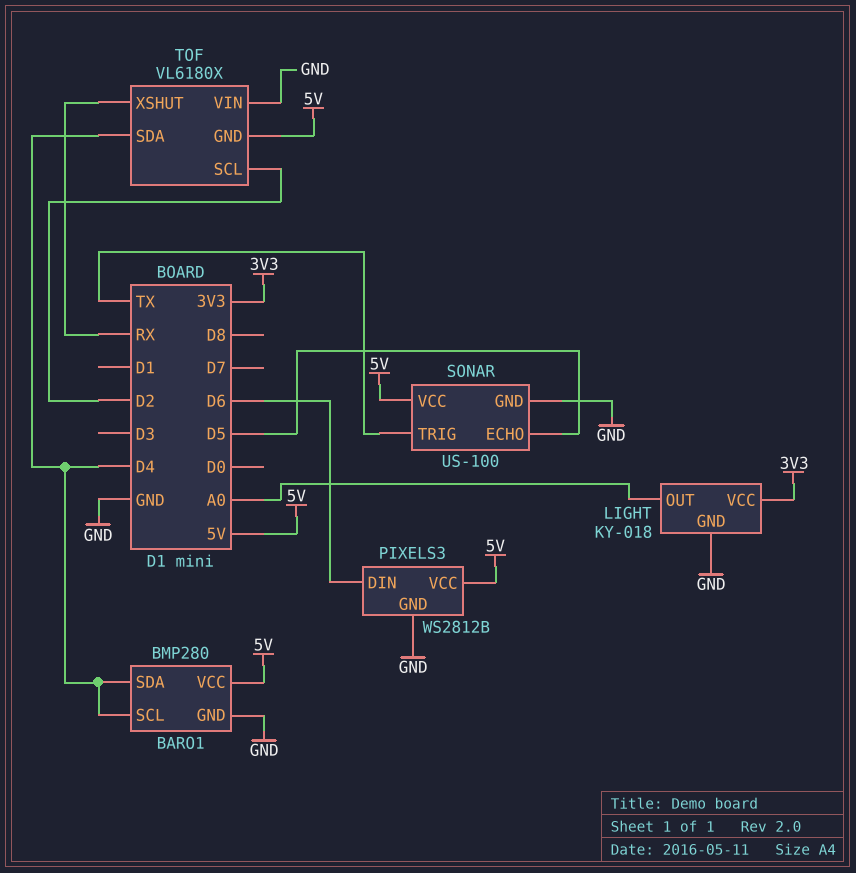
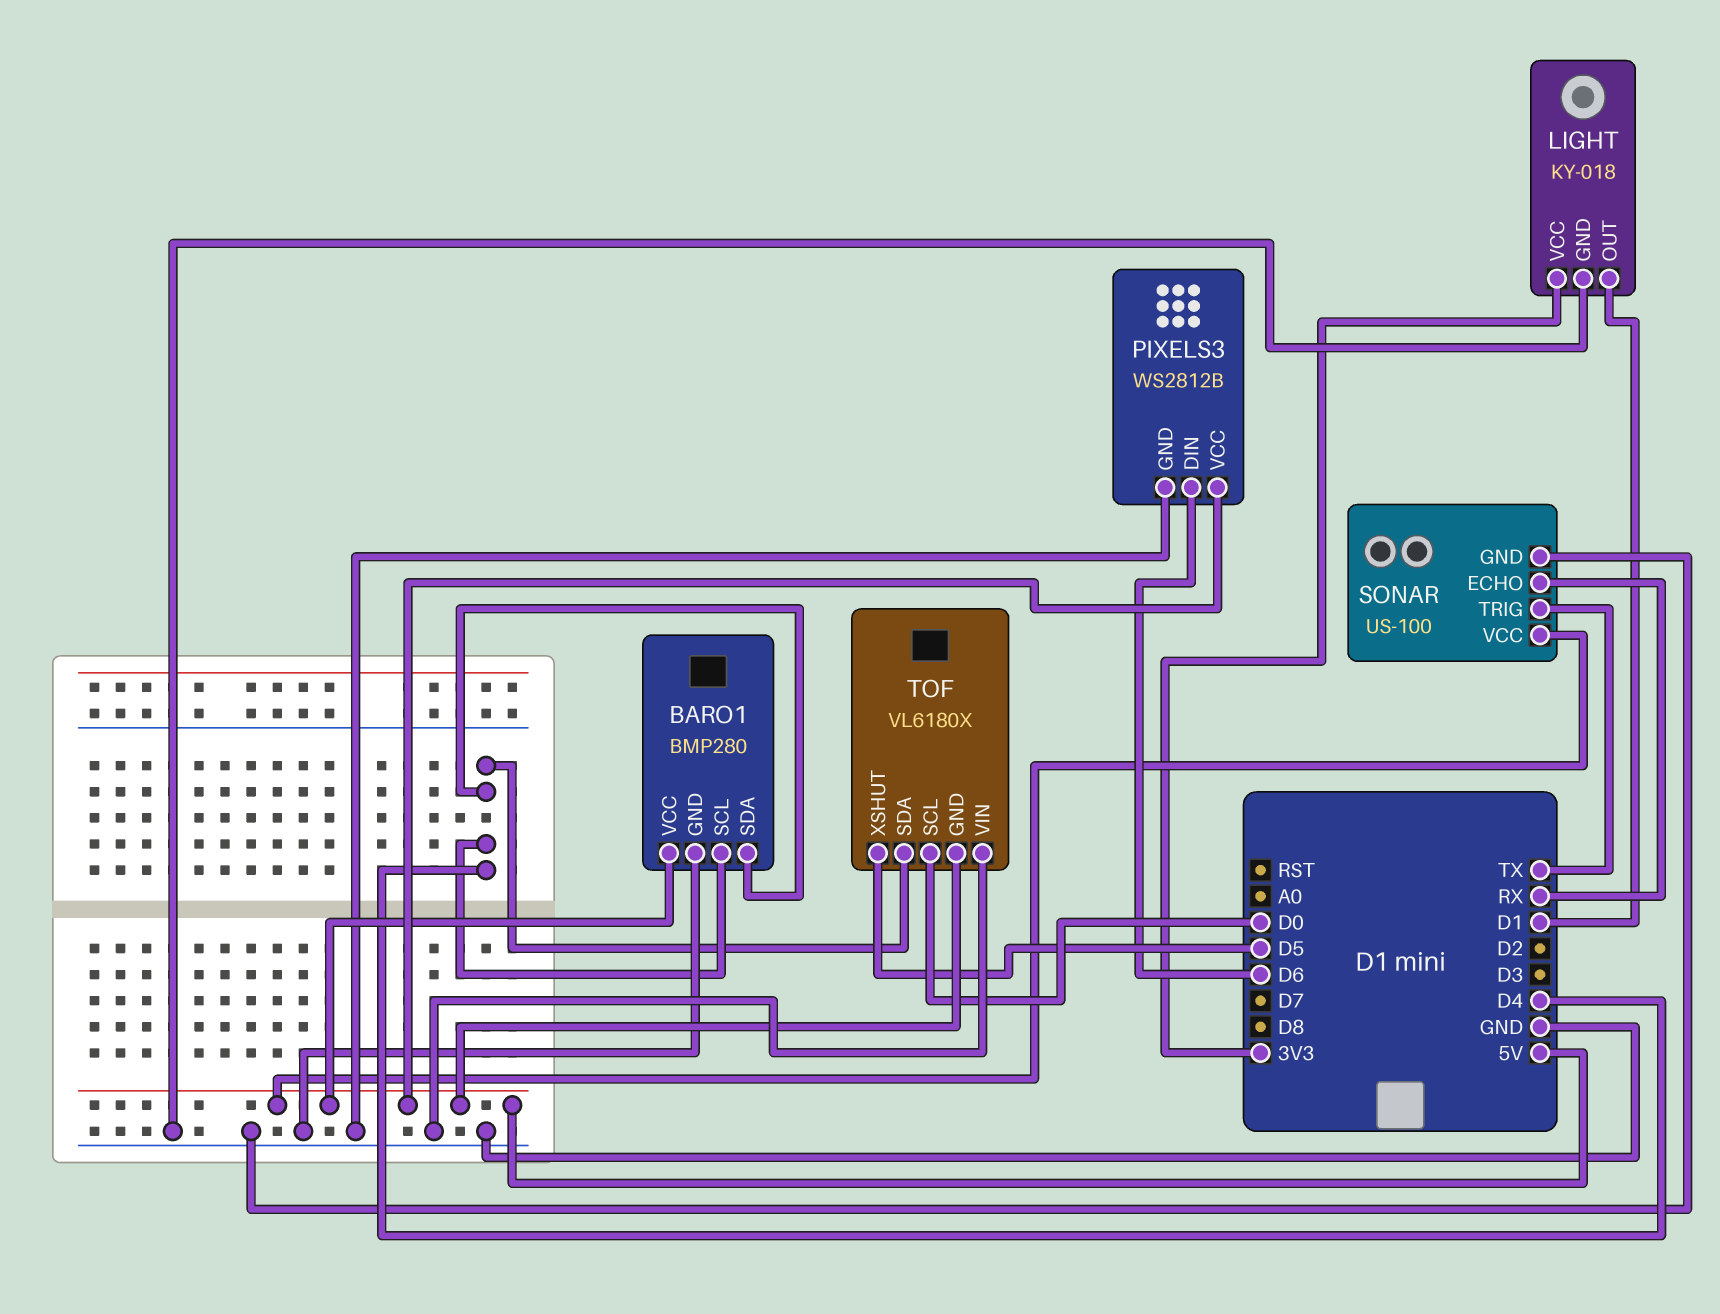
LIGHT pin OUT: A0 -> D1
SONAR pin ECHO: D5 -> RX
TOF pin SCL: D2 -> D0
TOF pin XSHUT: RX -> D5

